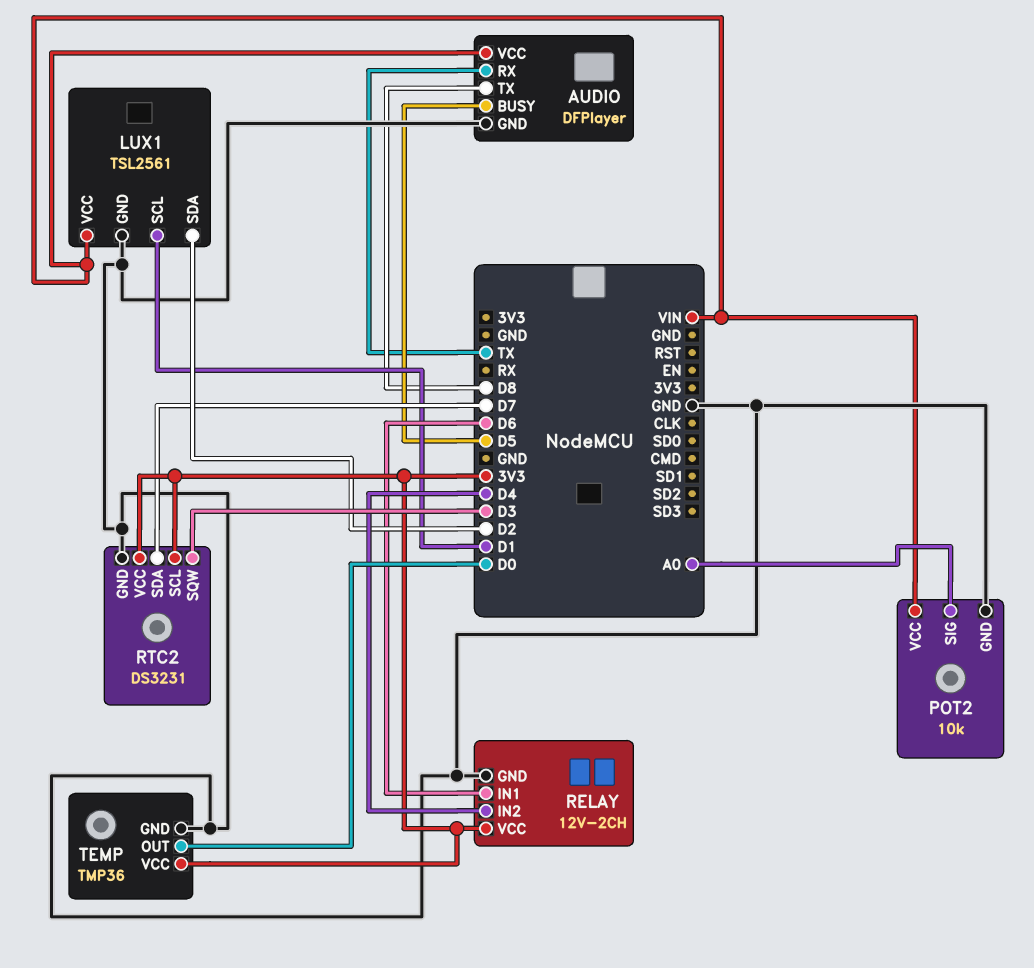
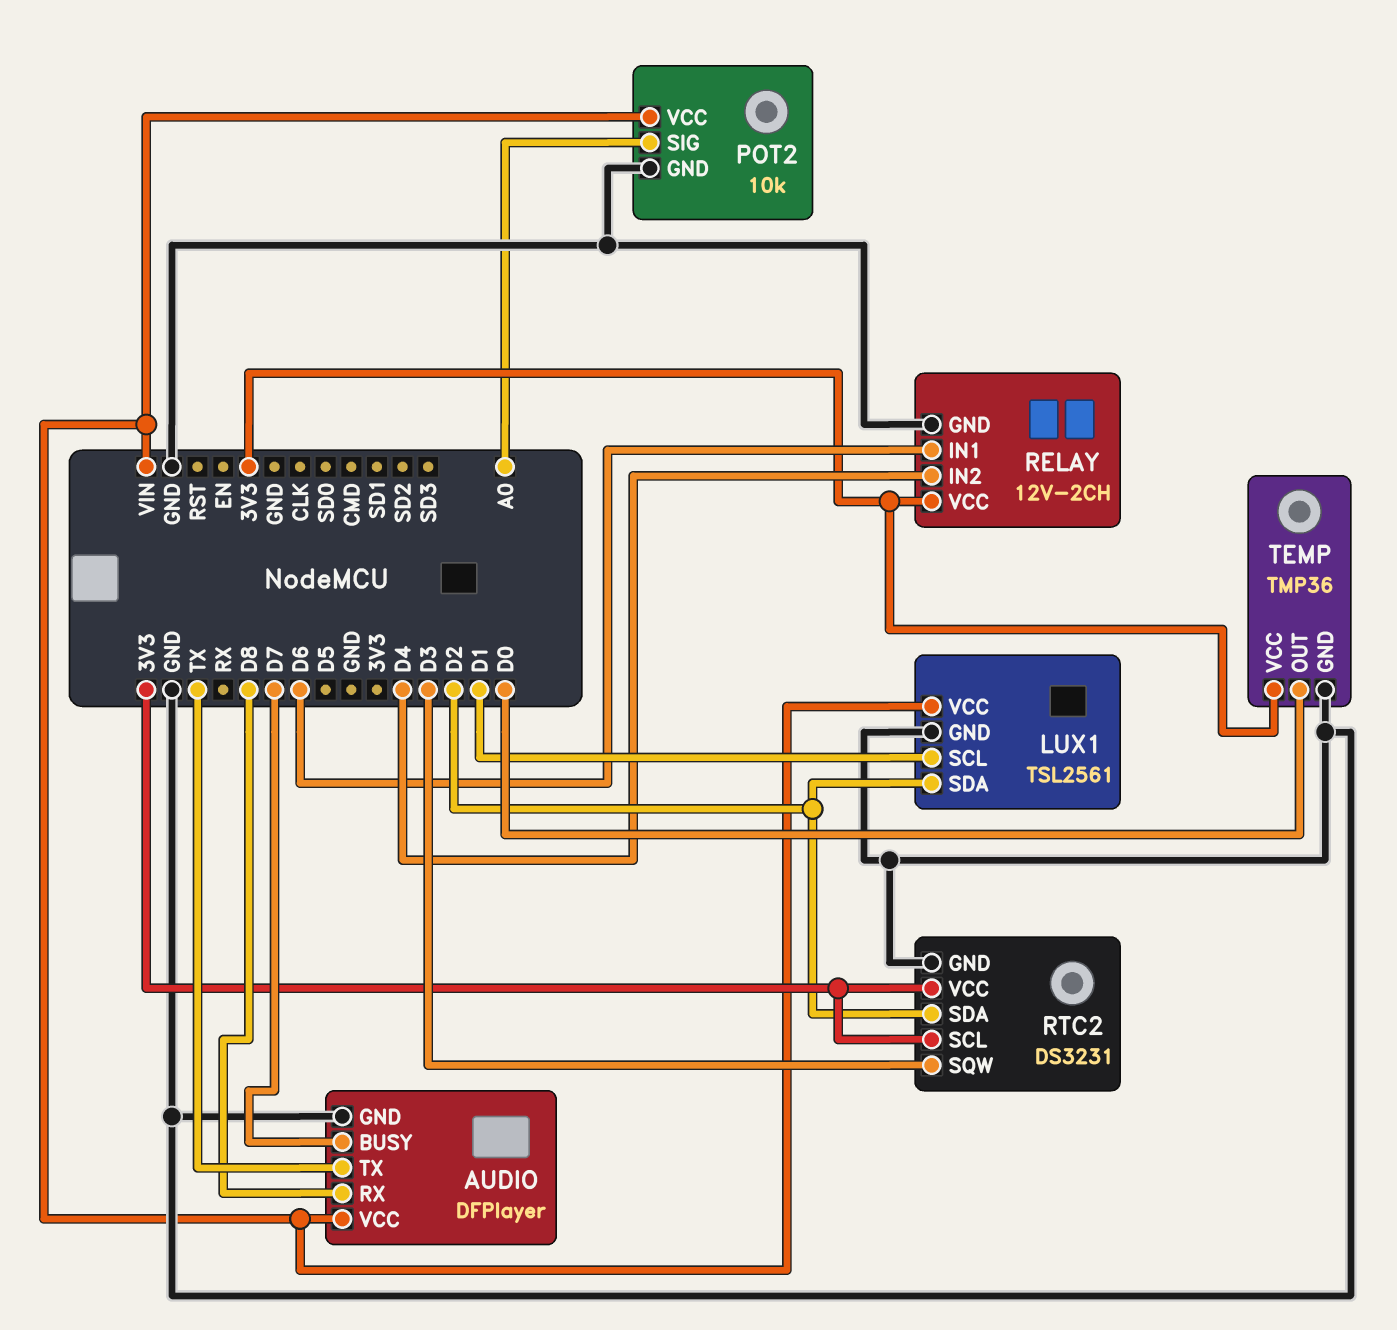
AUDIO pin BUSY: D5 -> D7
AUDIO pin RX: TX -> D8
AUDIO pin TX: D8 -> TX
RTC2 pin SDA: D7 -> D2

